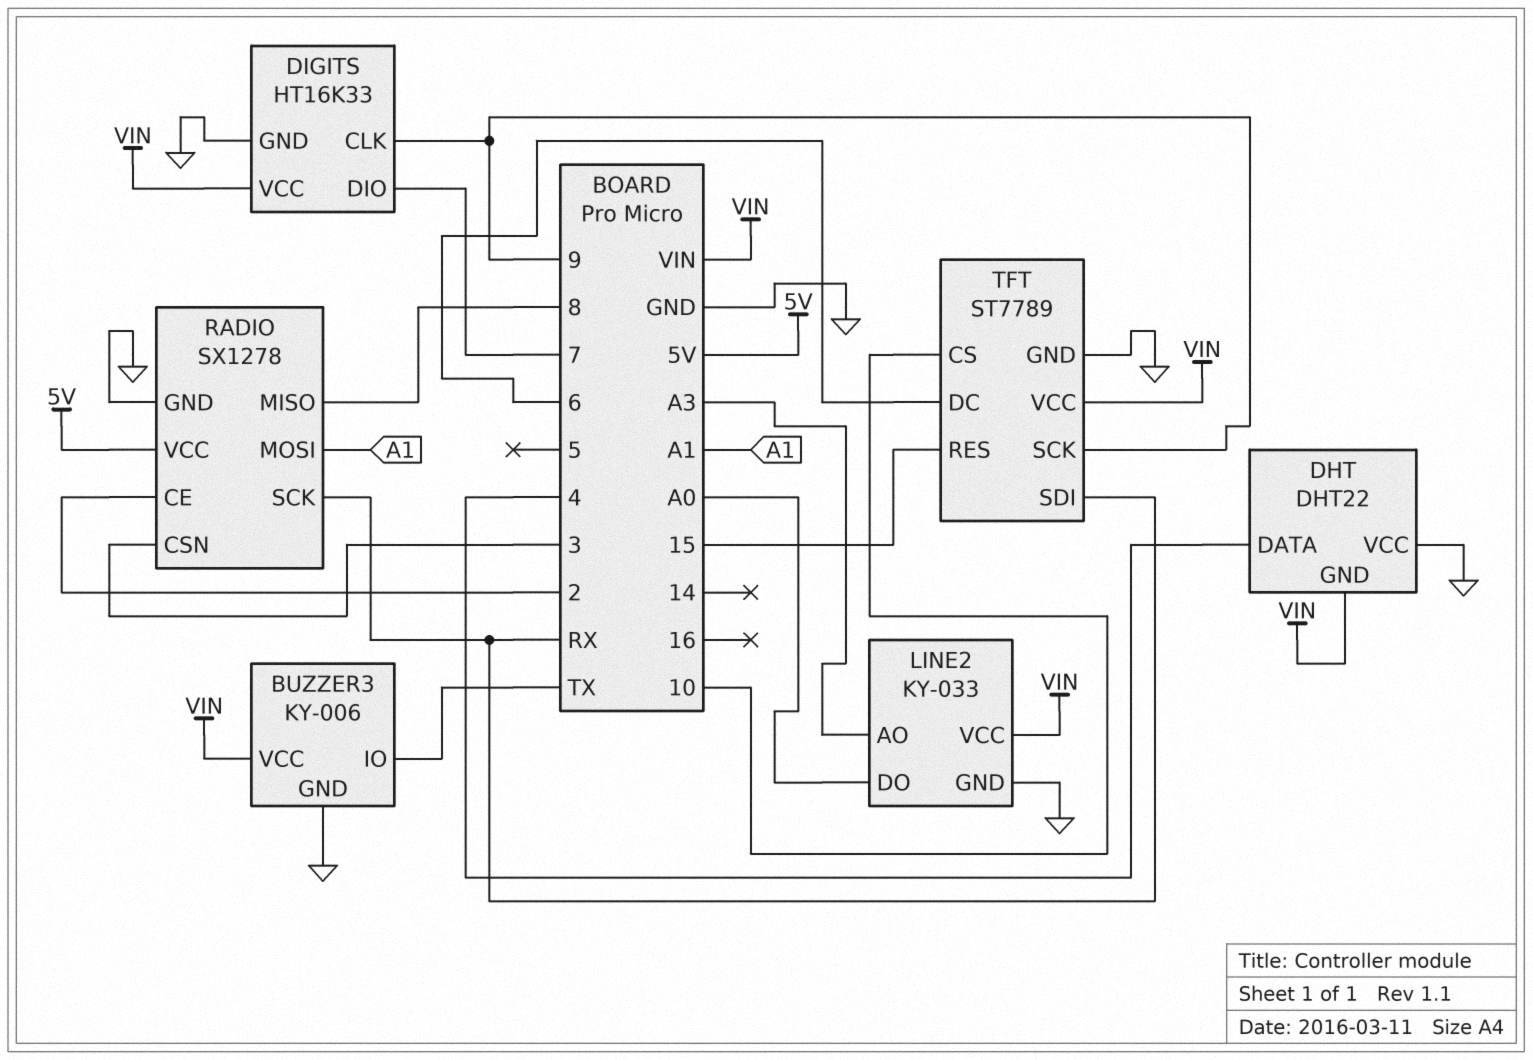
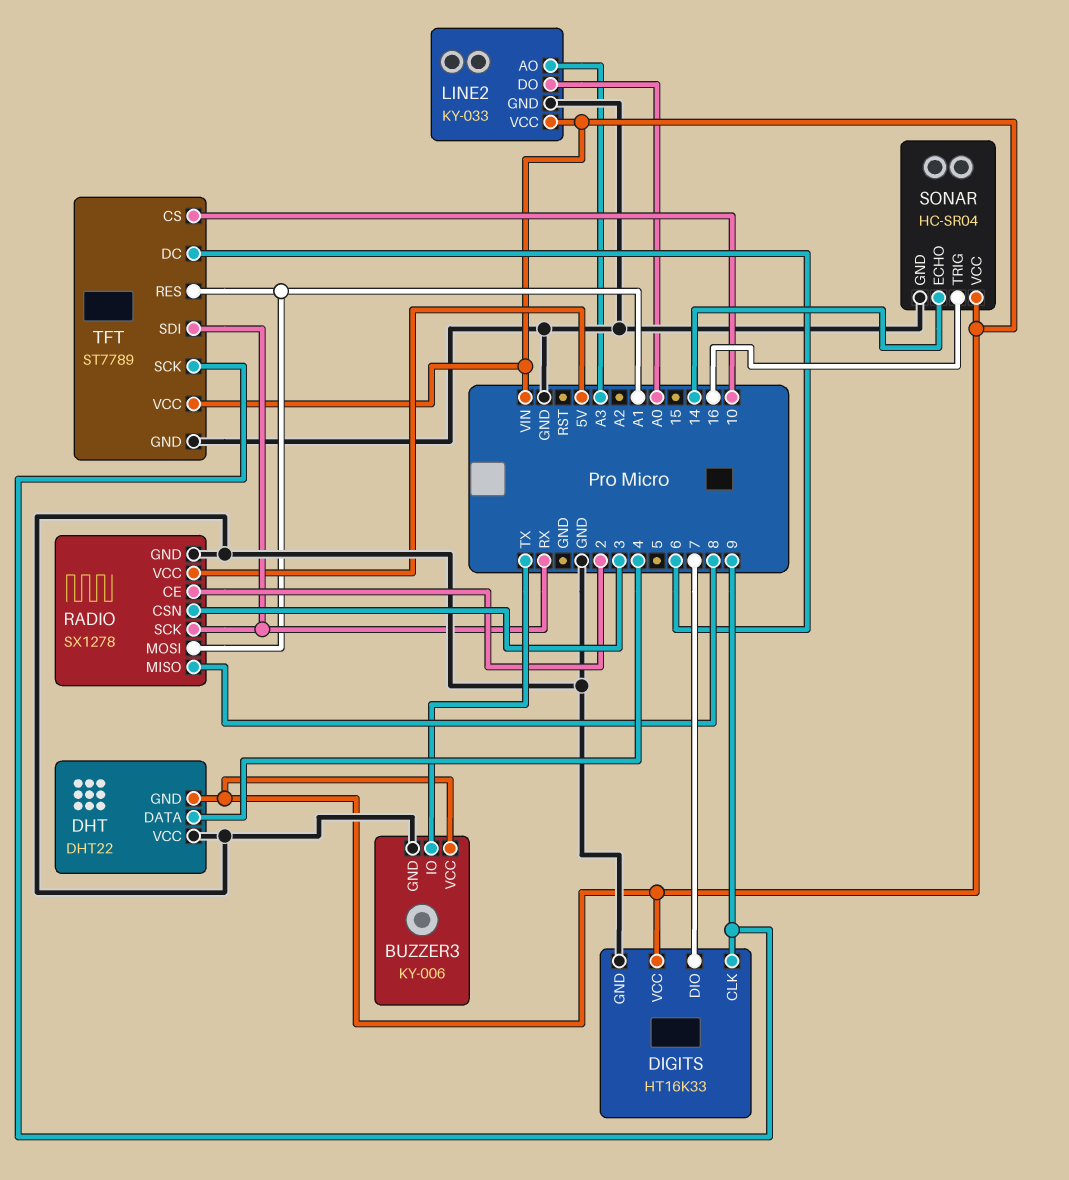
SONAR: none -> HC-SR04
SONAR pin ECHO: none -> 14
SONAR pin GND: none -> GND
SONAR pin TRIG: none -> 16
SONAR pin VCC: none -> VIN
TFT pin RES: 15 -> A1

